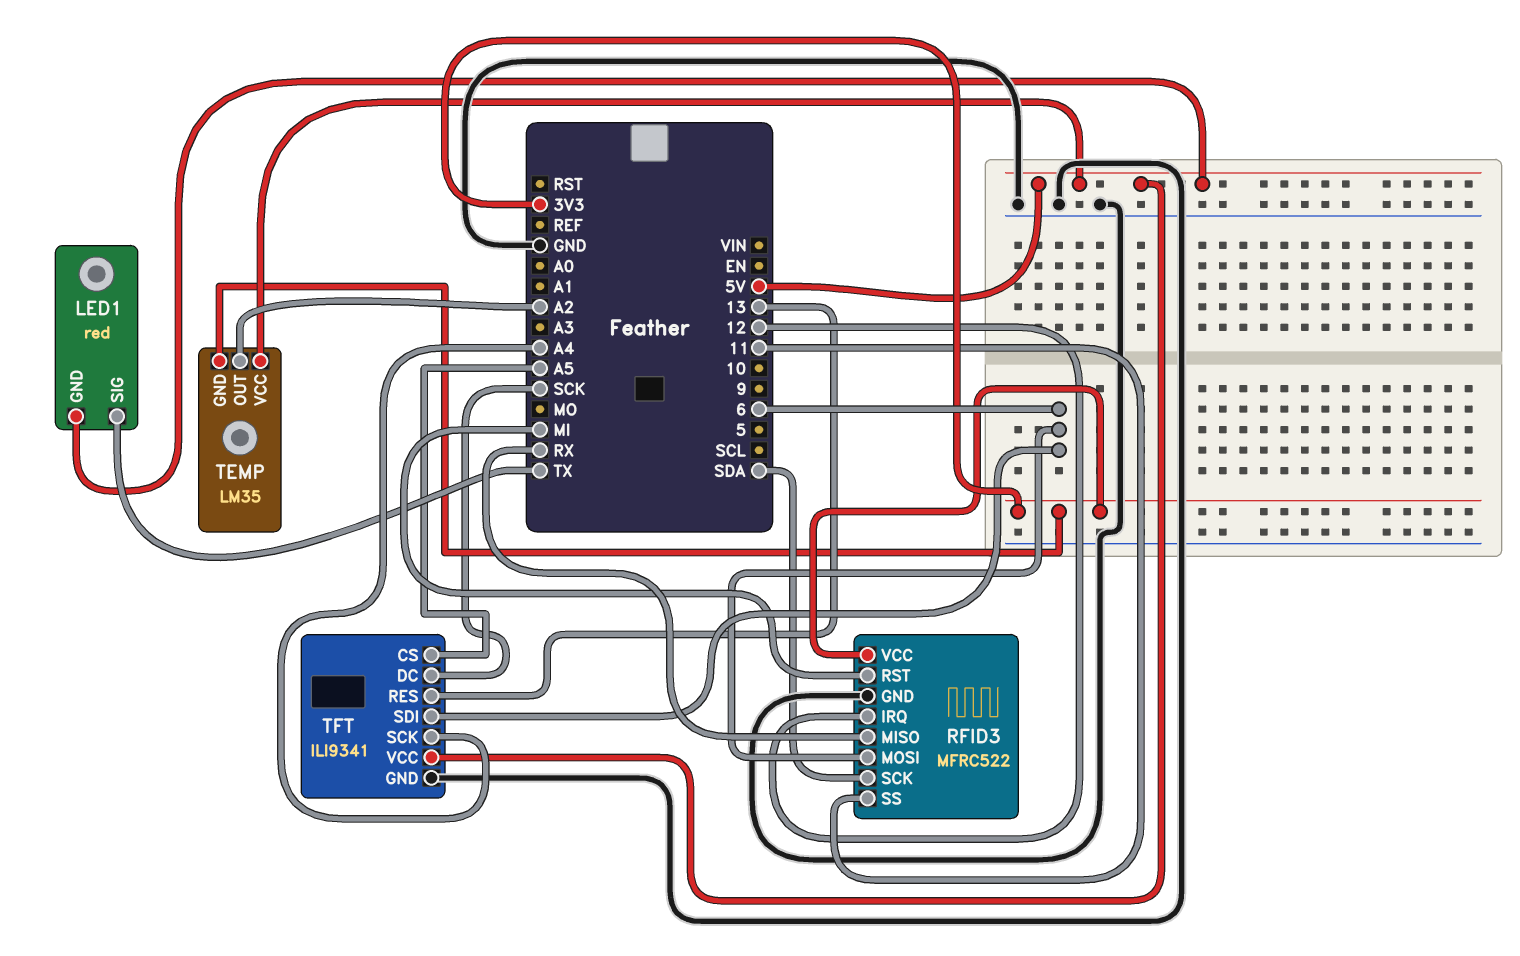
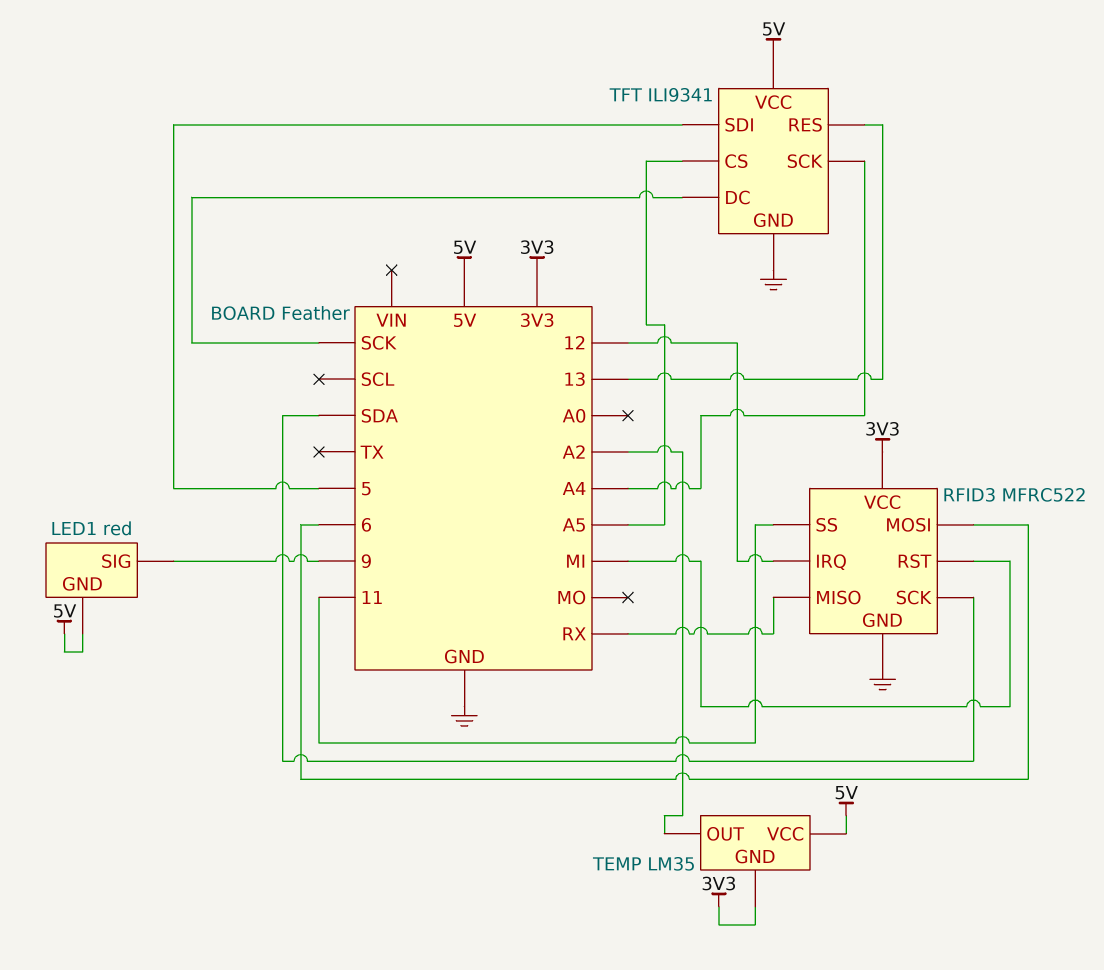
LED1 pin SIG: TX -> 9
TFT pin SDI: 6 -> 5

